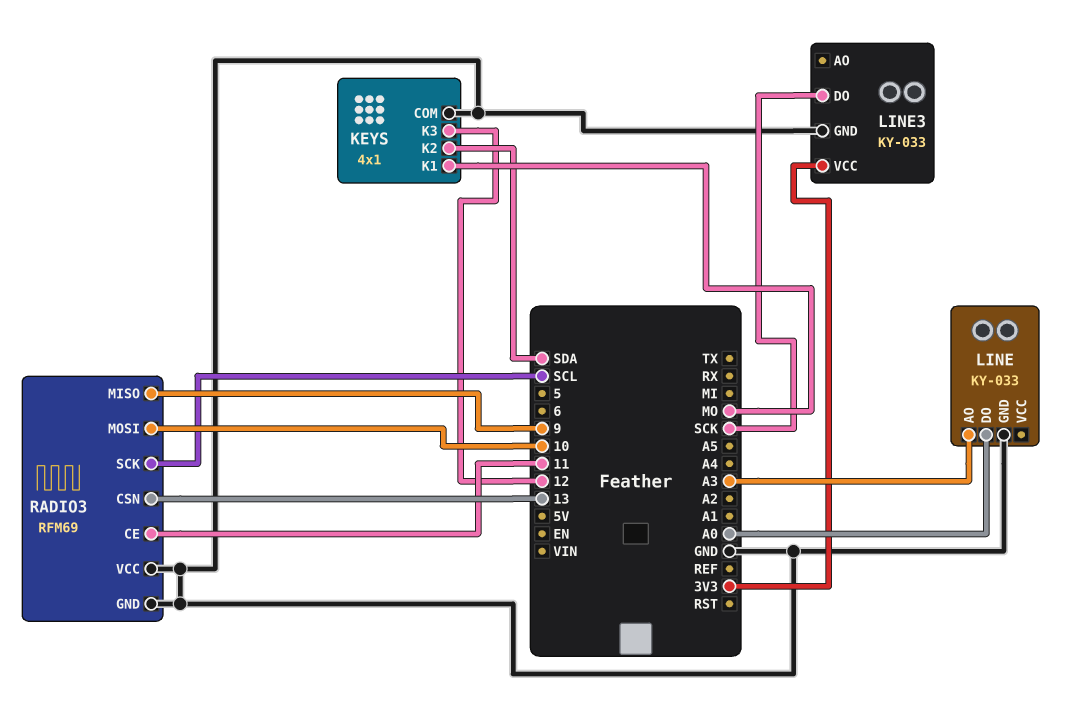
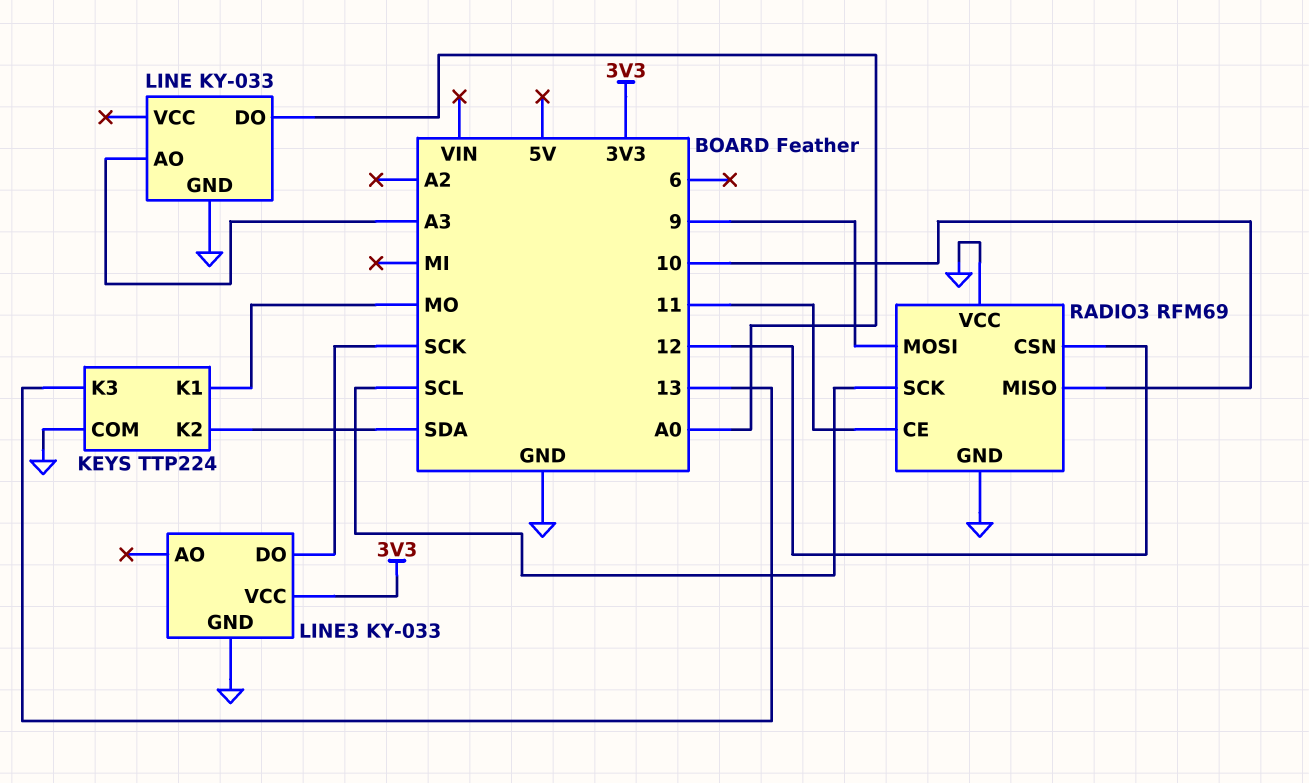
KEYS: 4x1 -> TTP224
KEYS pin K3: 12 -> 13
RADIO3 pin CSN: 13 -> 12
RADIO3 pin MISO: 9 -> 10
RADIO3 pin MOSI: 10 -> 9

